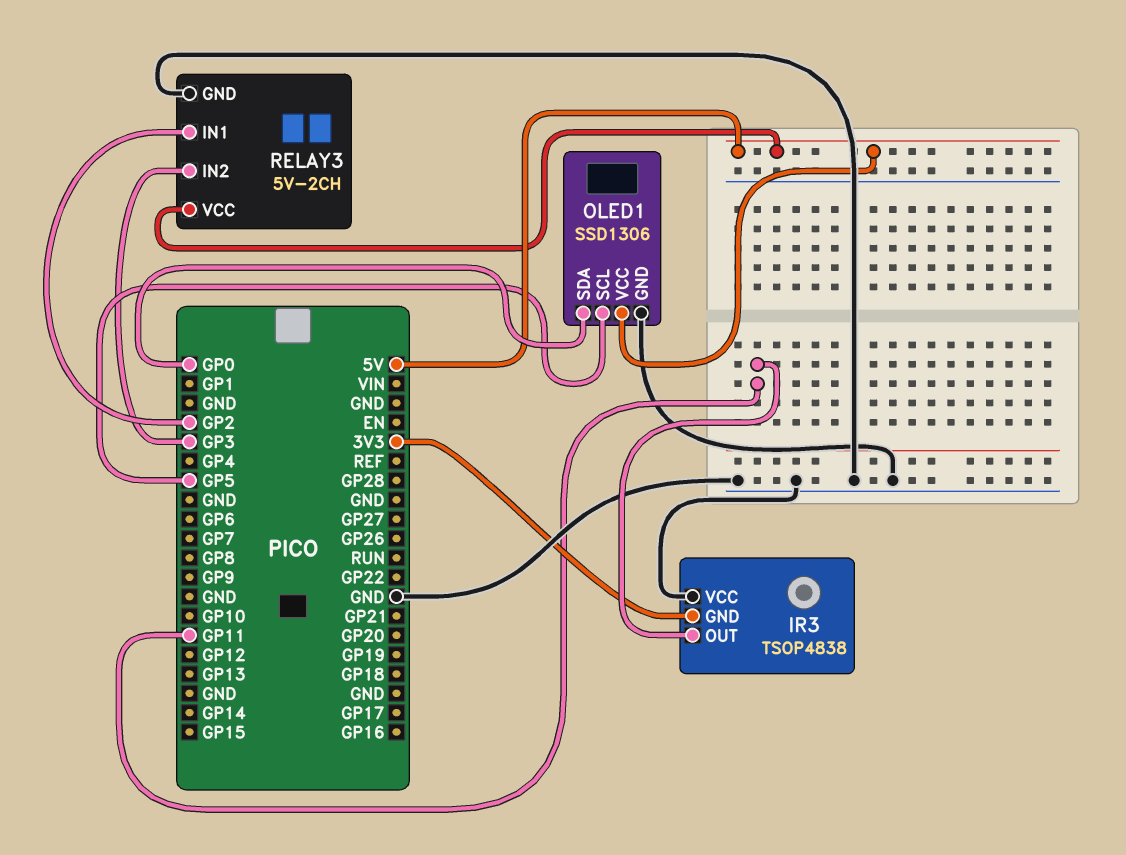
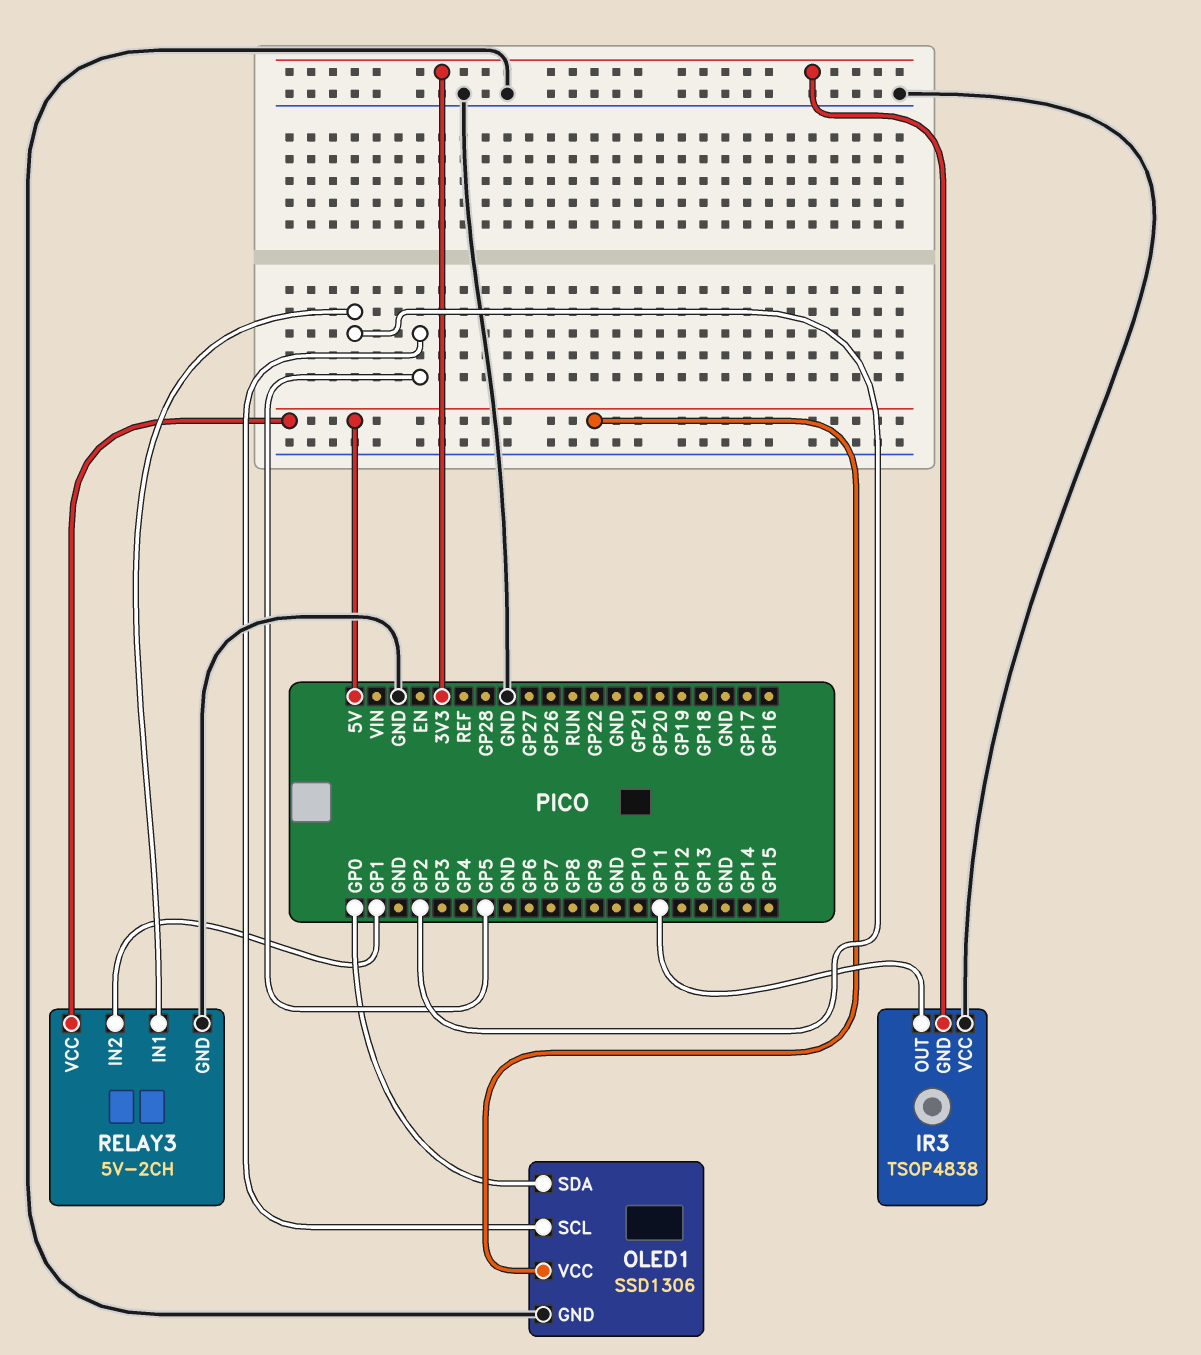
RELAY3 pin IN2: GP3 -> GP1

